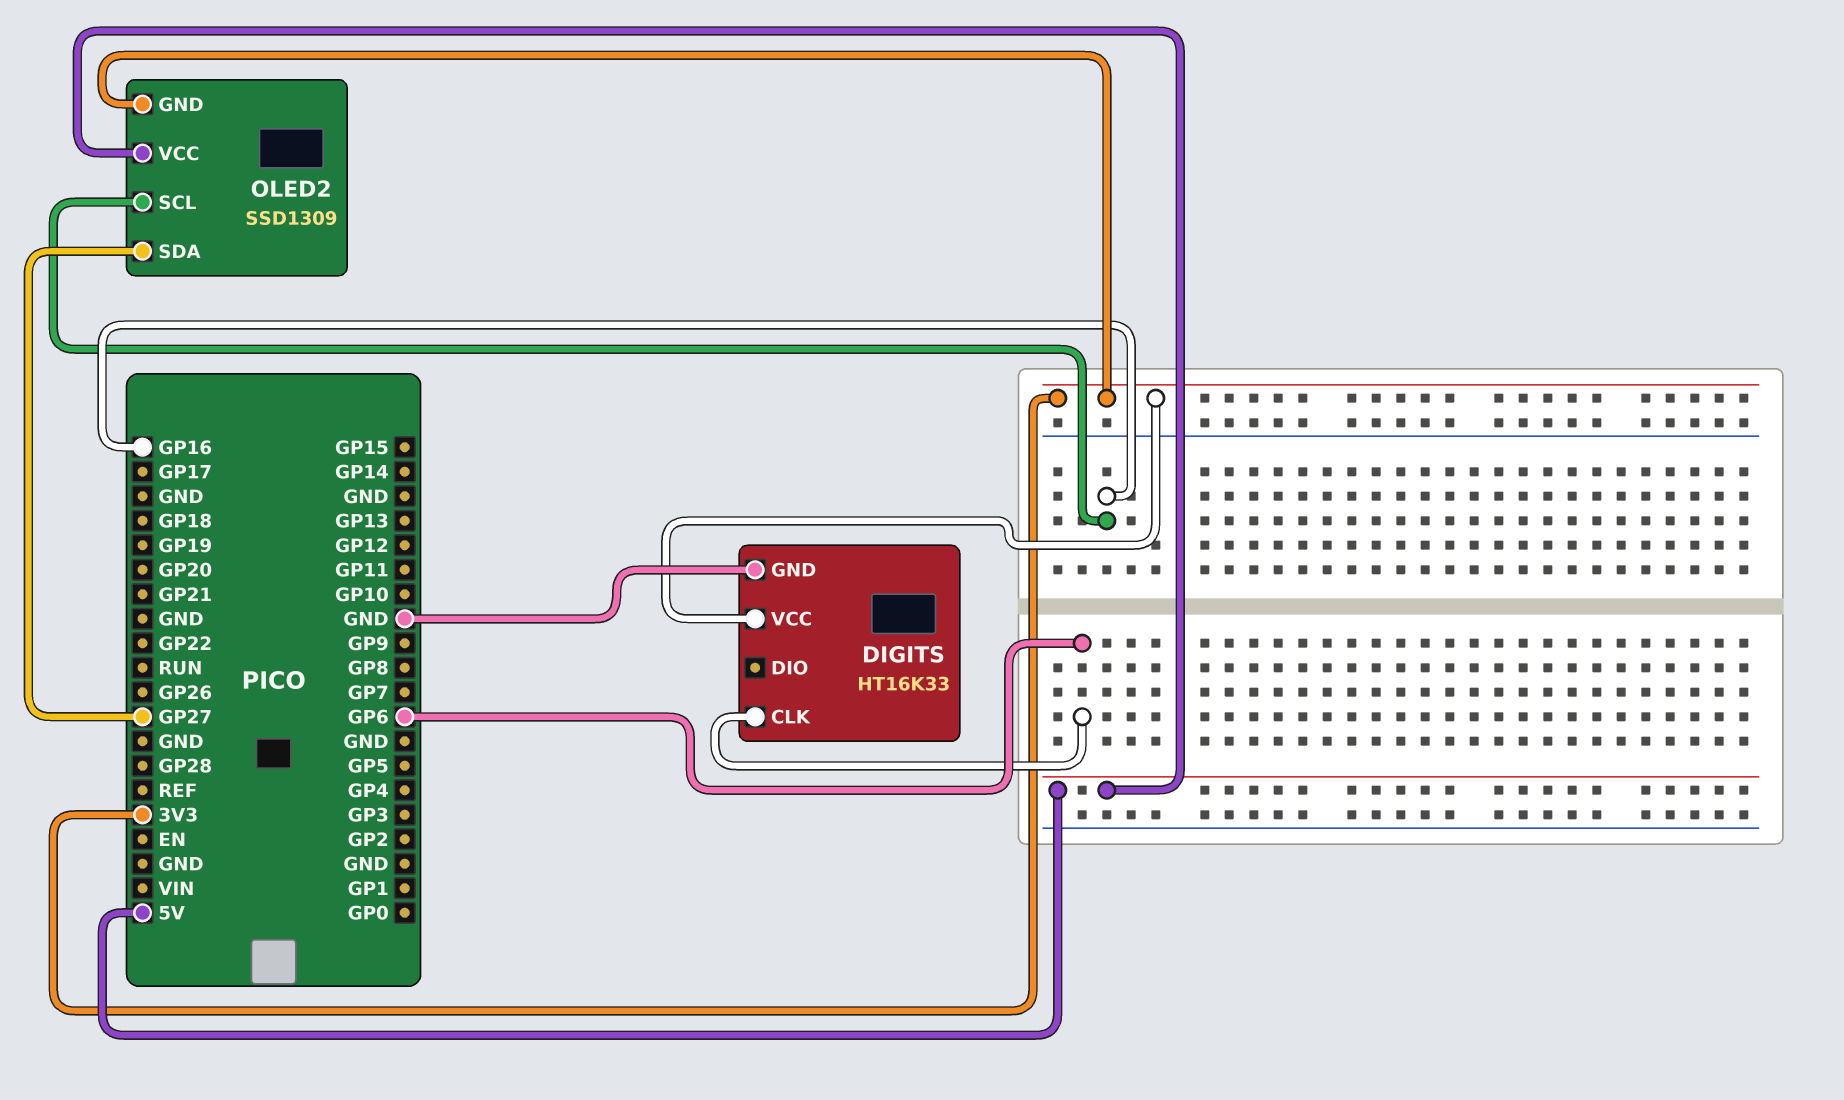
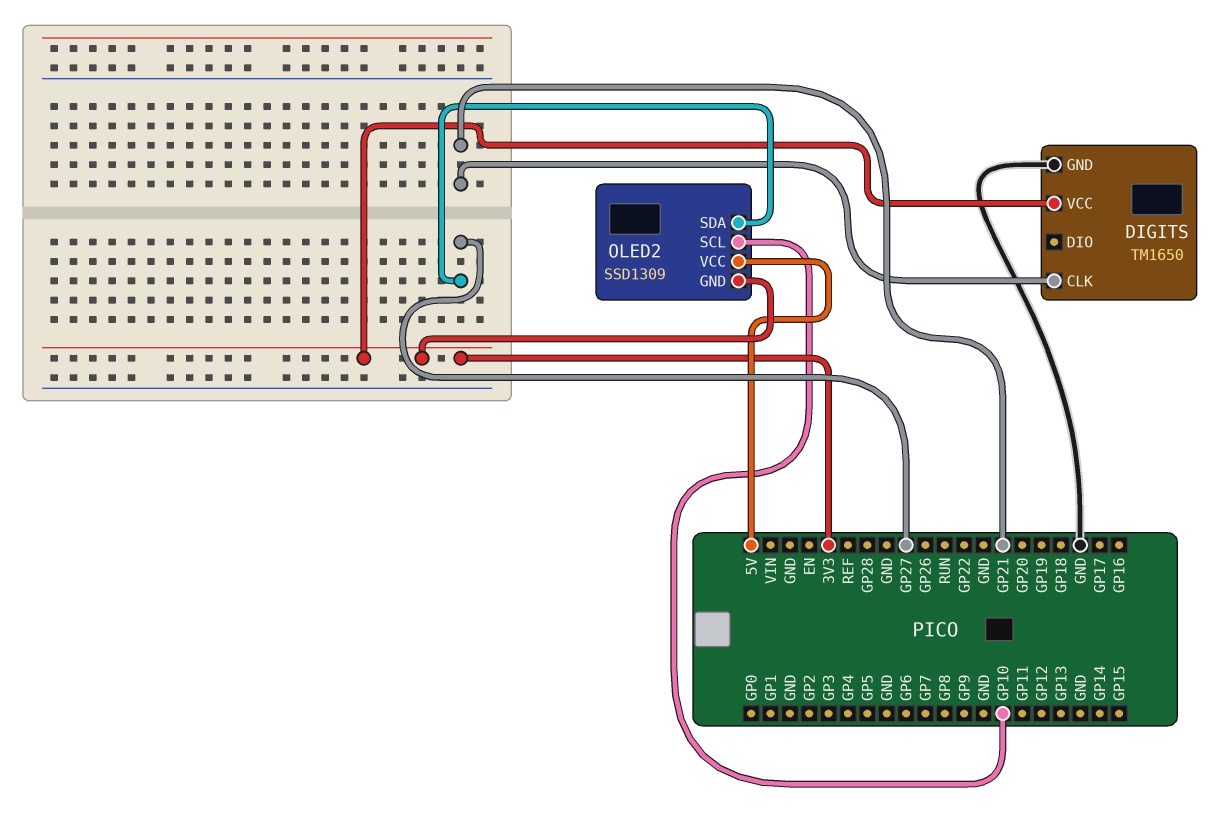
DIGITS: HT16K33 -> TM1650
DIGITS pin CLK: GP6 -> GP21
OLED2 pin SCL: GP16 -> GP10

